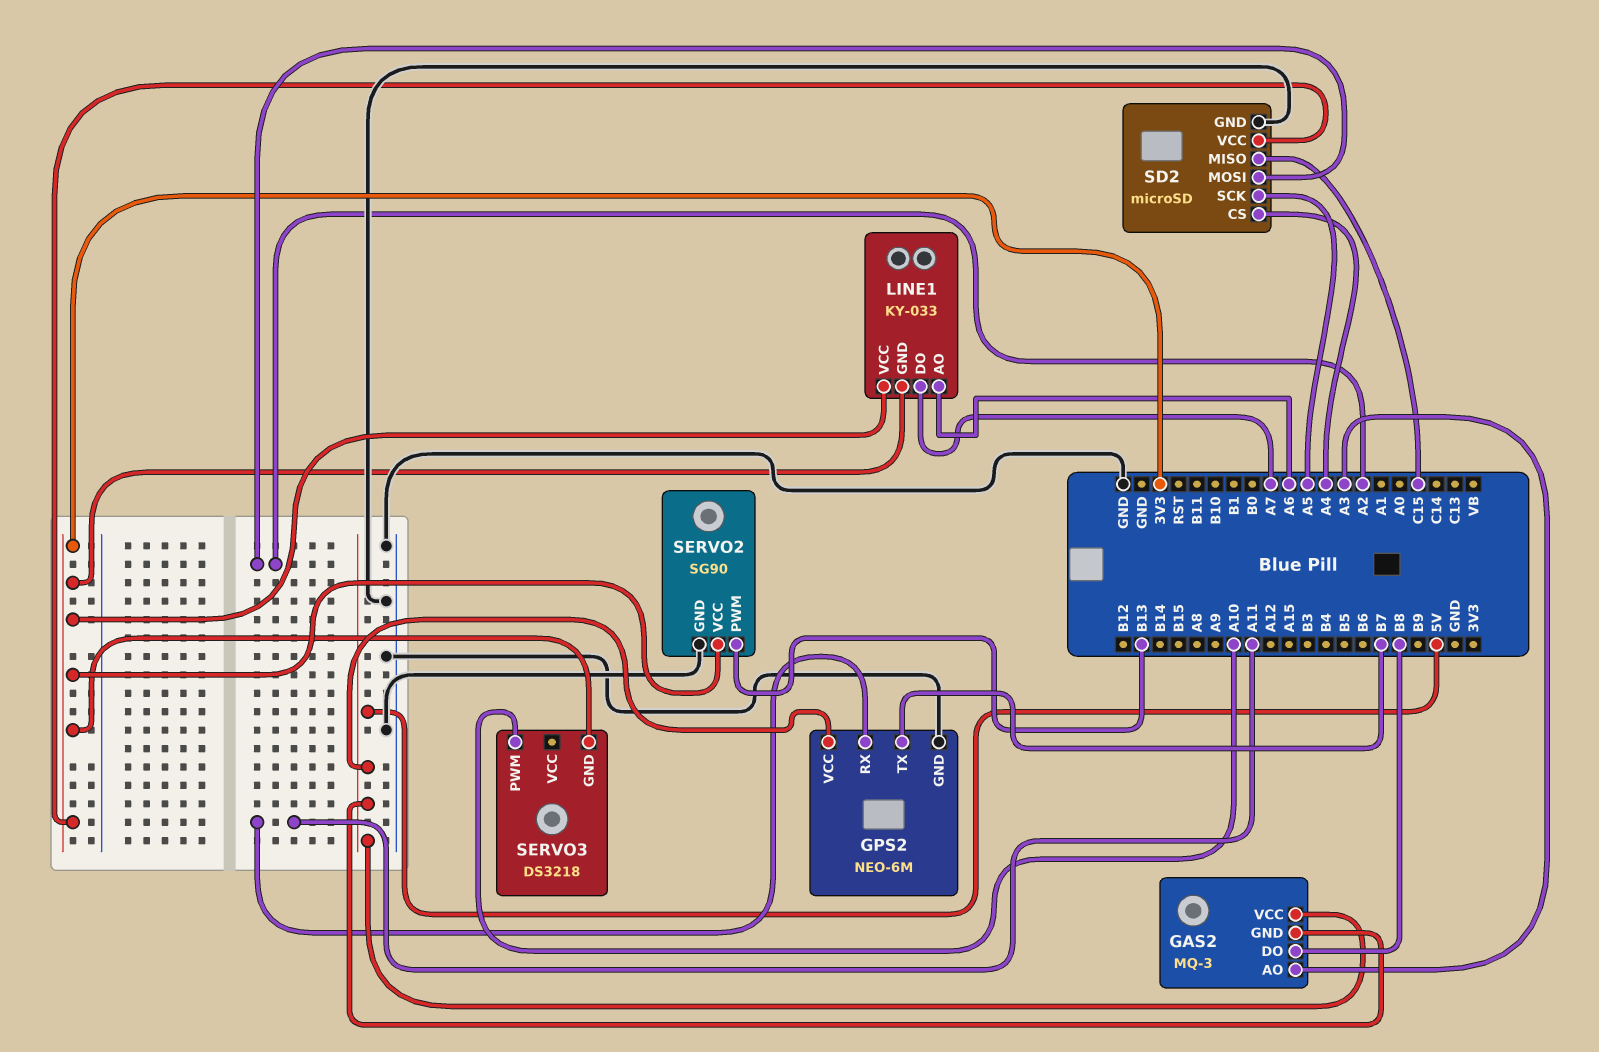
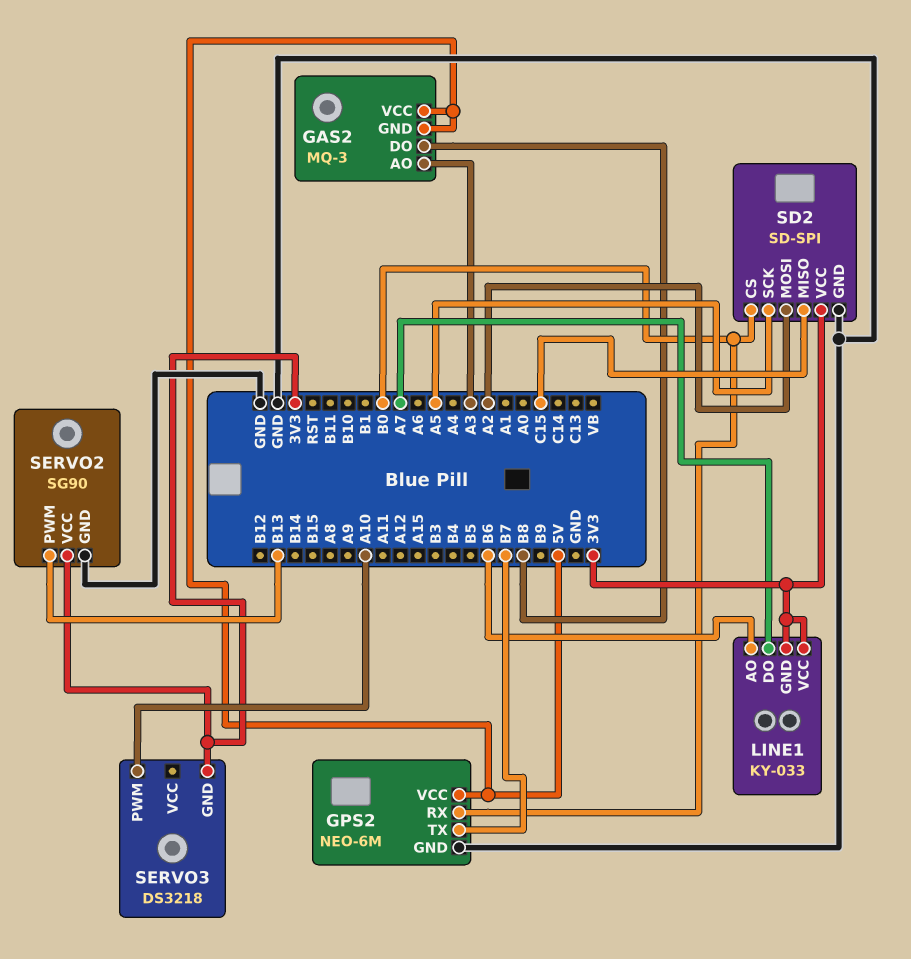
GPS2 pin RX: A11 -> B0
LINE1 pin AO: A6 -> B6
SD2: microSD -> SD-SPI
SD2 pin CS: A4 -> B0

